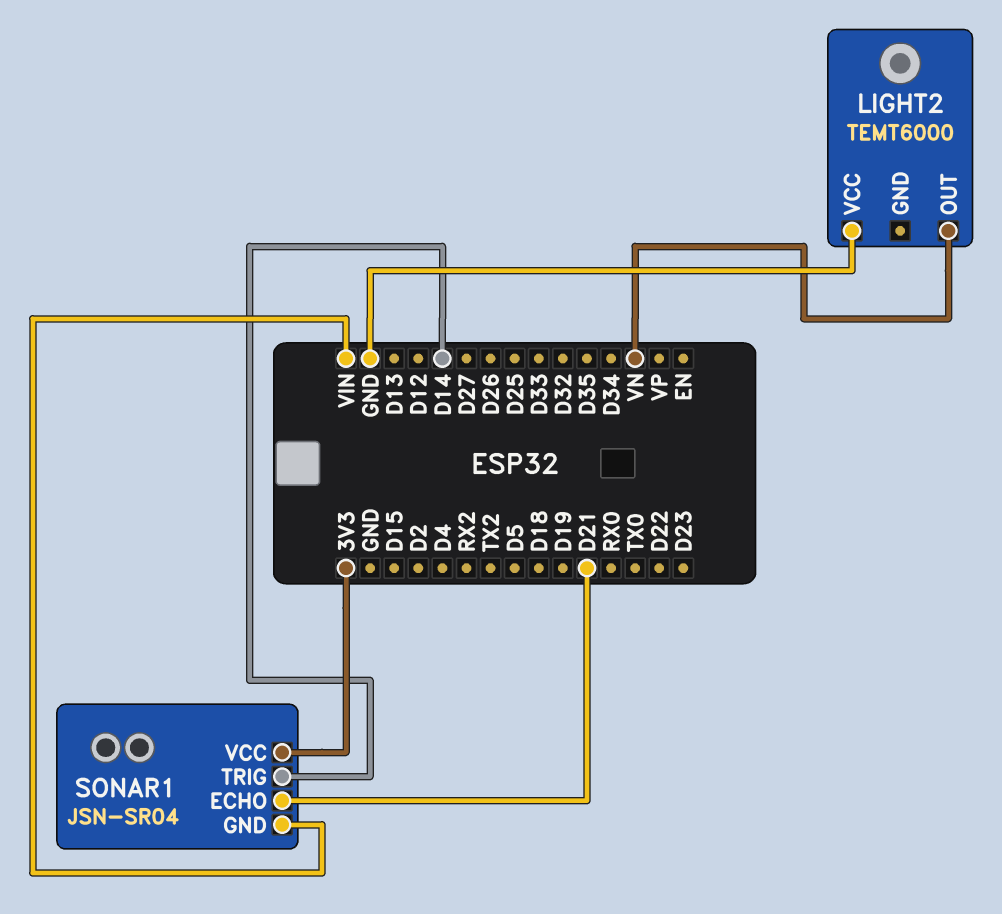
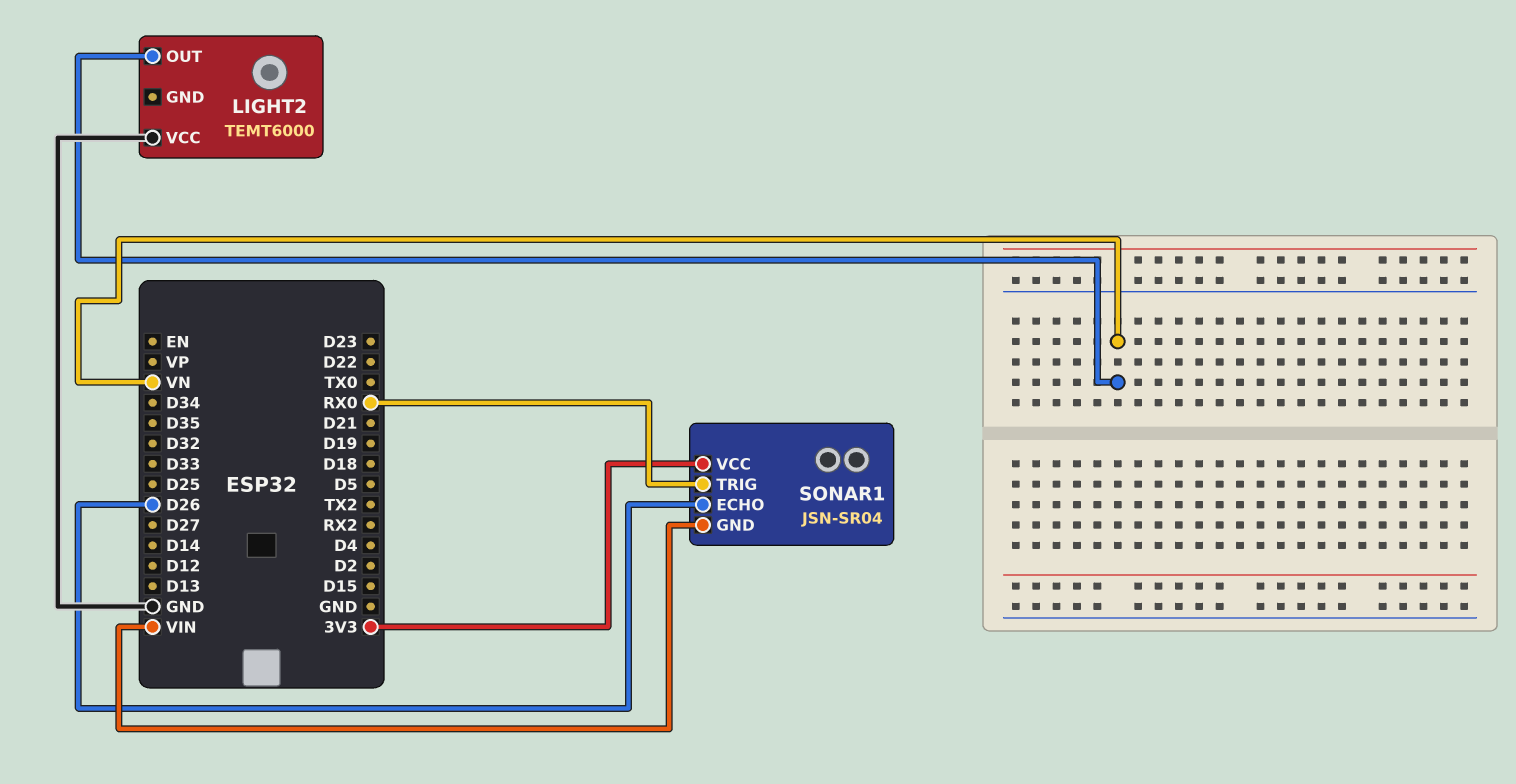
SONAR1 pin ECHO: D21 -> D26
SONAR1 pin TRIG: D14 -> RX0

